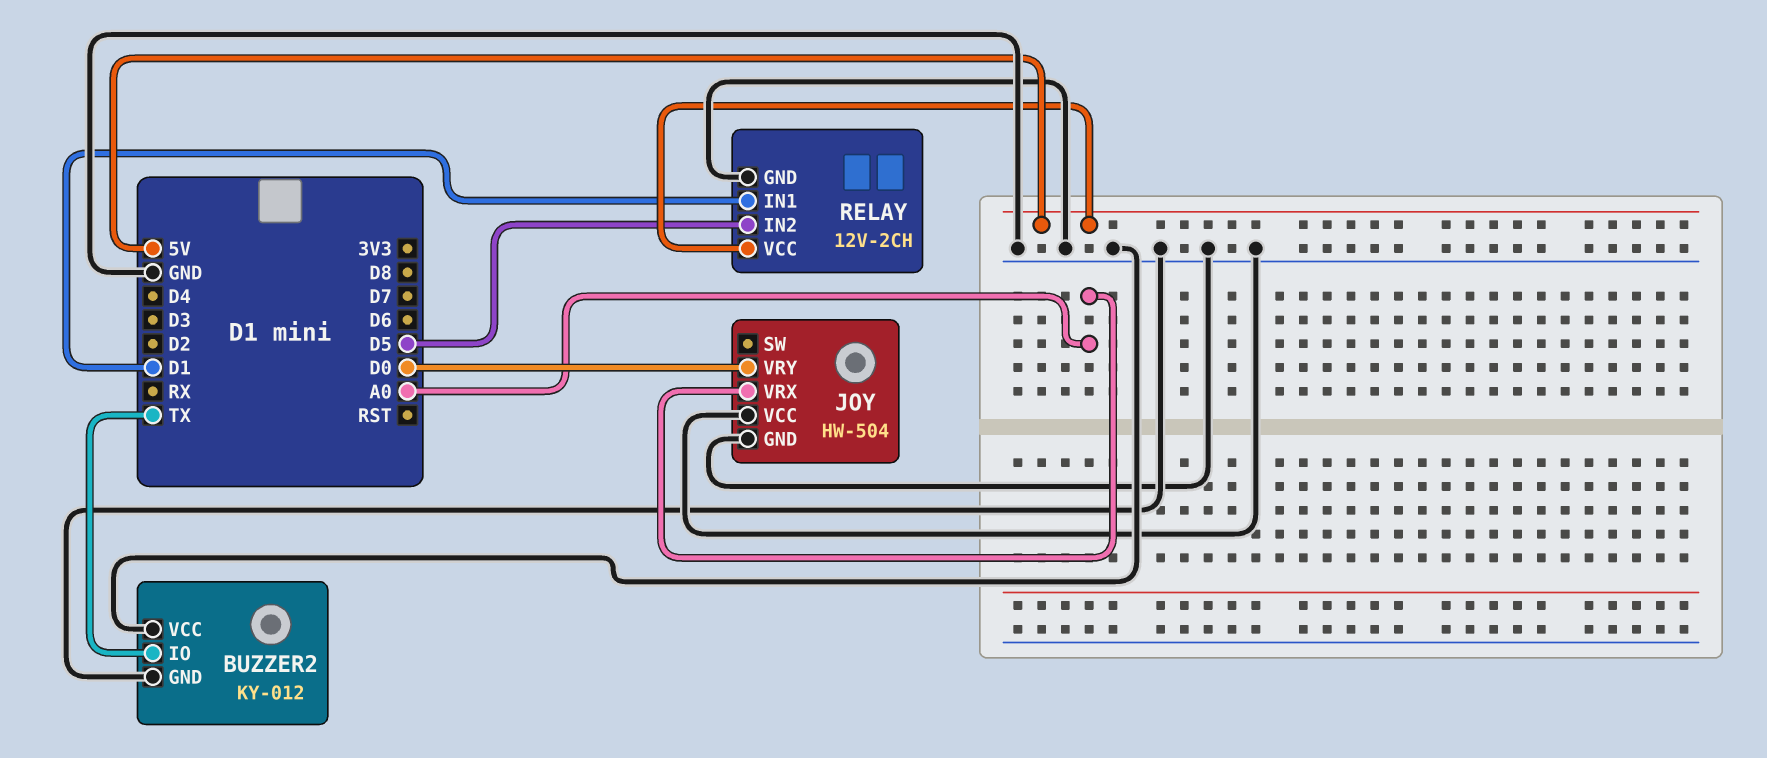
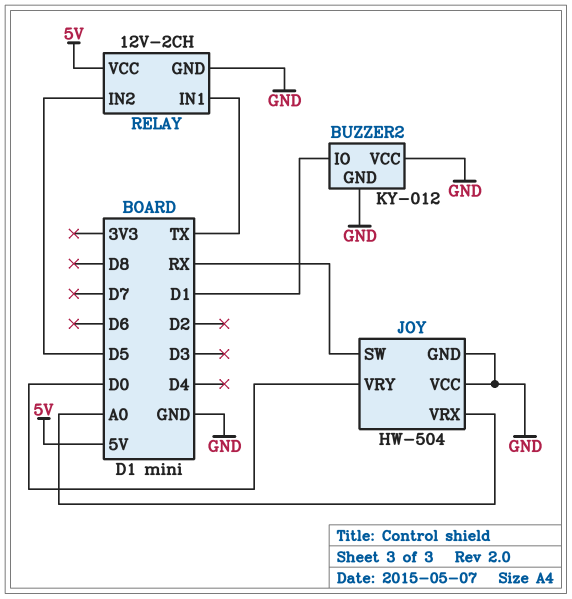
BUZZER2 pin IO: TX -> D1
JOY pin SW: none -> RX
RELAY pin IN1: D1 -> TX

